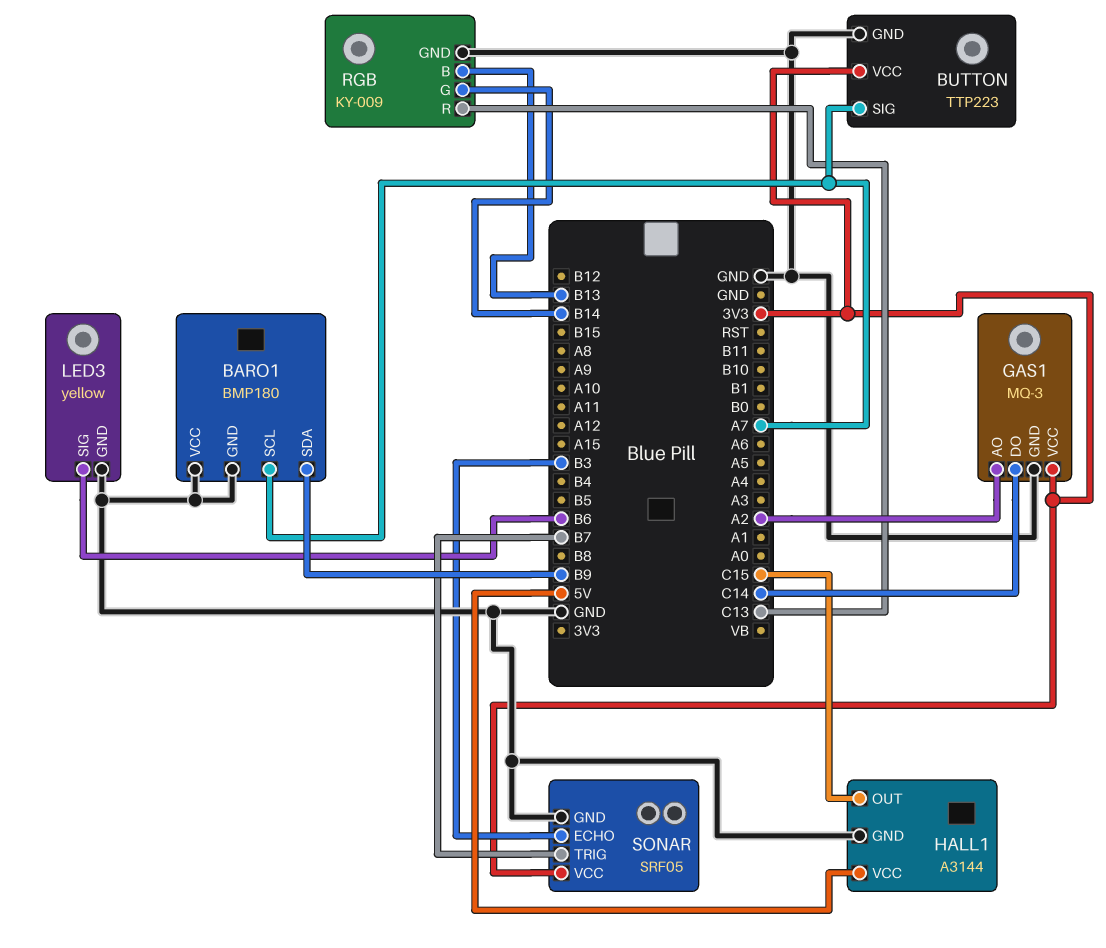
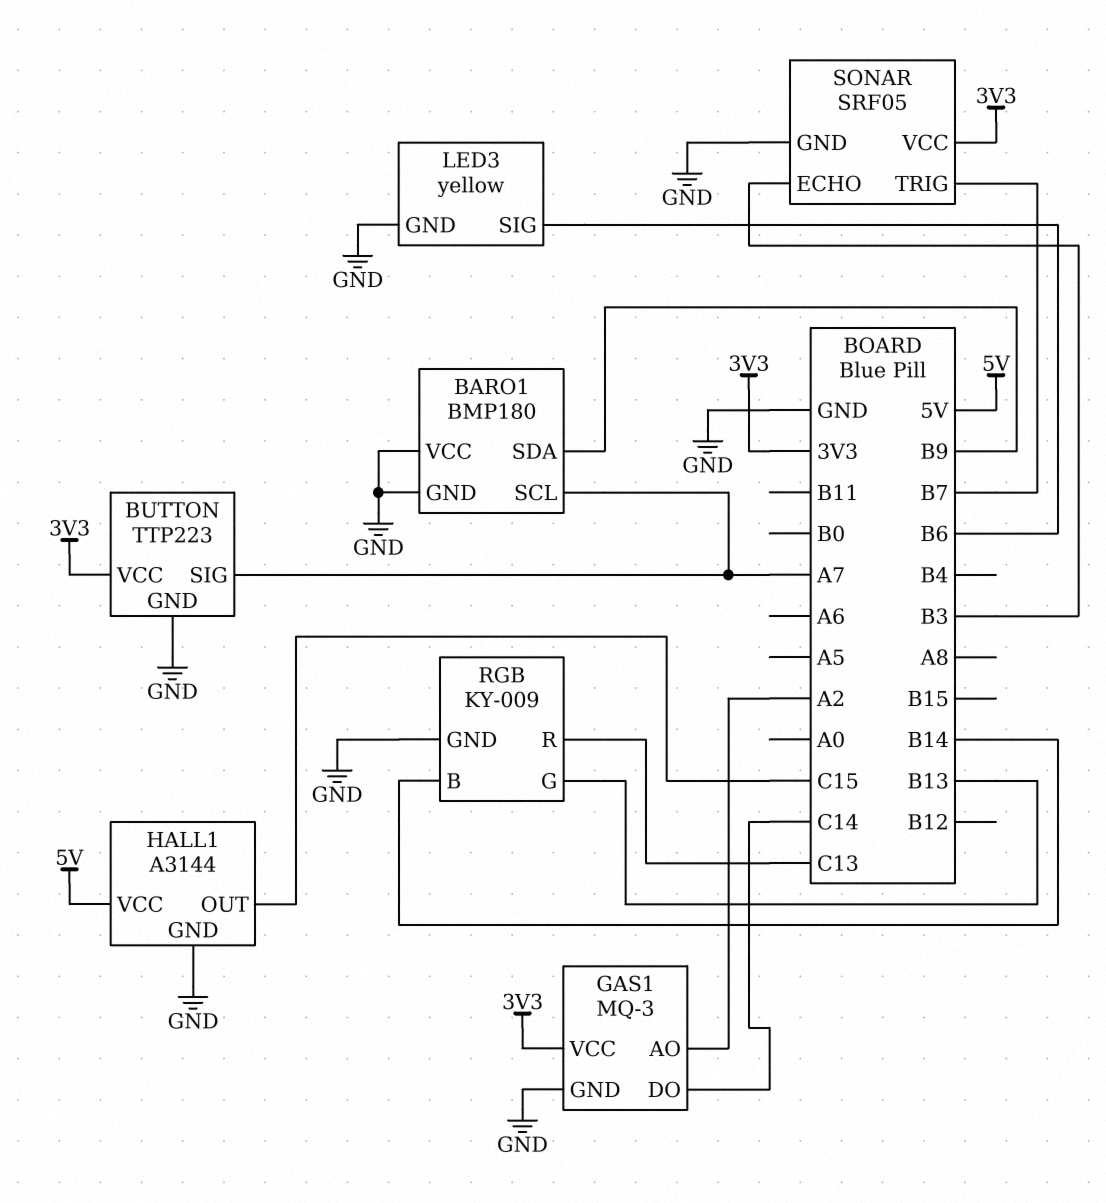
RGB pin B: B13 -> B14
RGB pin G: B14 -> B13

